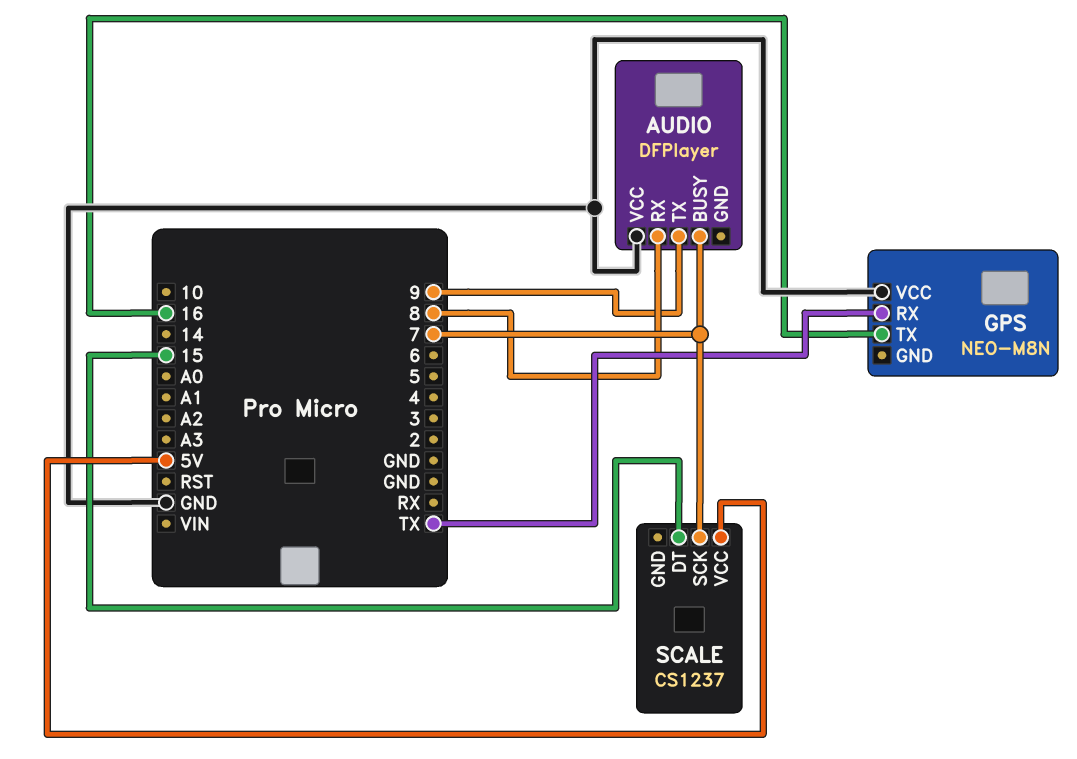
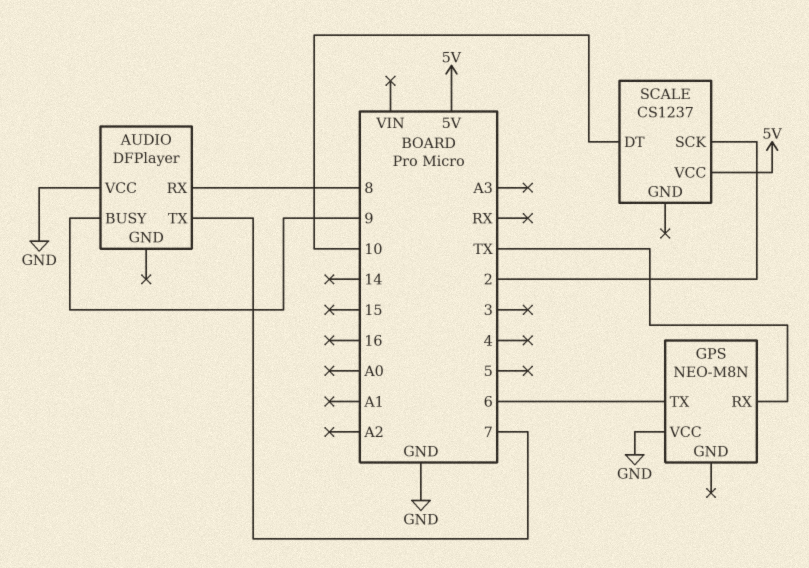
AUDIO pin BUSY: 7 -> 9
AUDIO pin TX: 9 -> 7
GPS pin TX: 16 -> 6
SCALE pin DT: 15 -> 10
SCALE pin SCK: 7 -> 2

